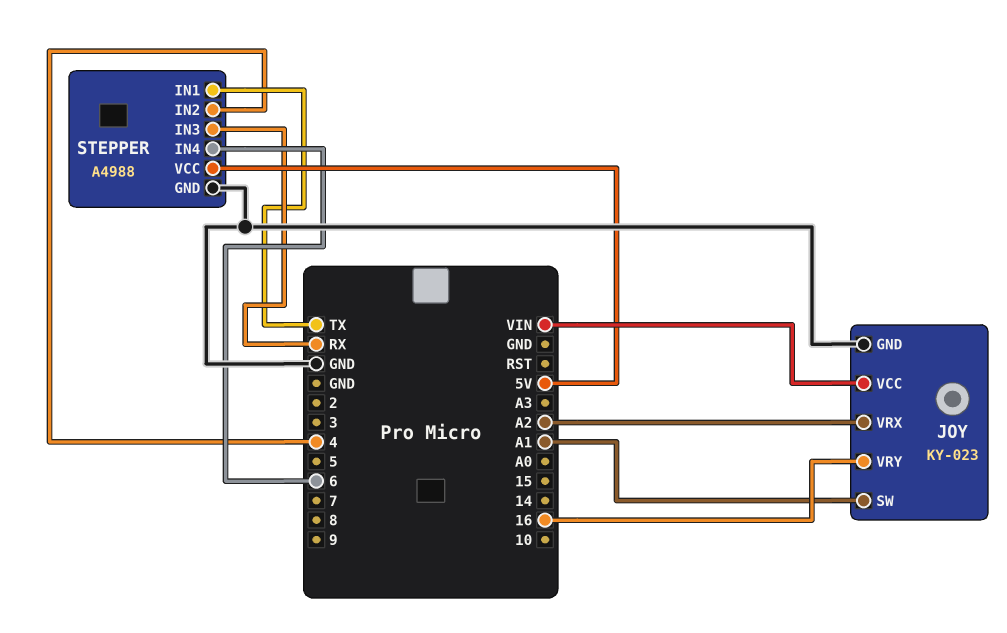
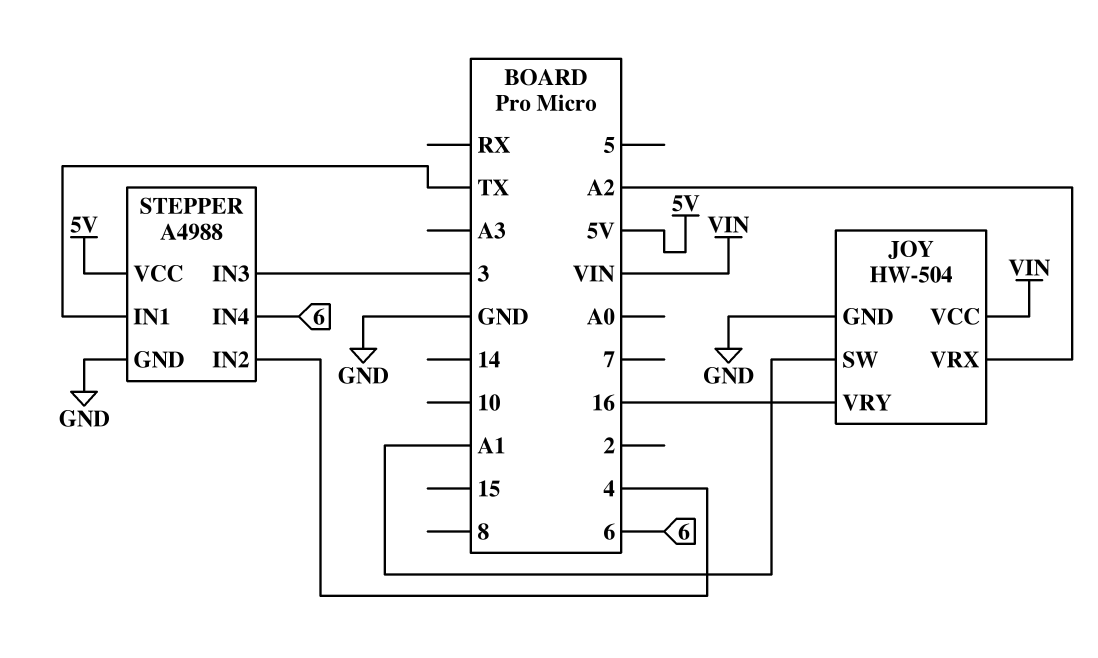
JOY: KY-023 -> HW-504
STEPPER pin IN3: RX -> 3

